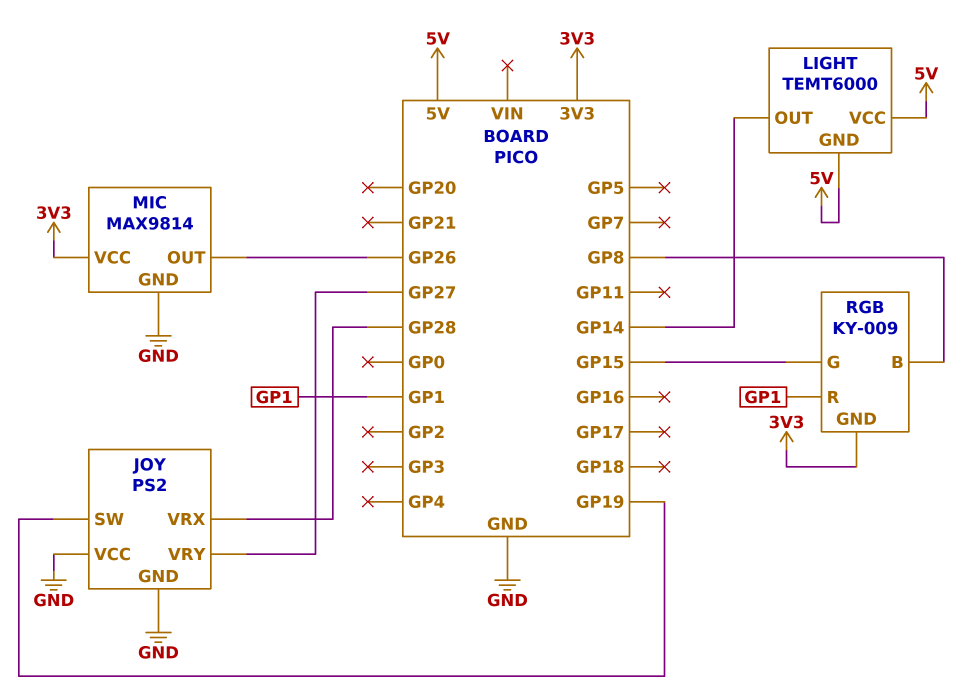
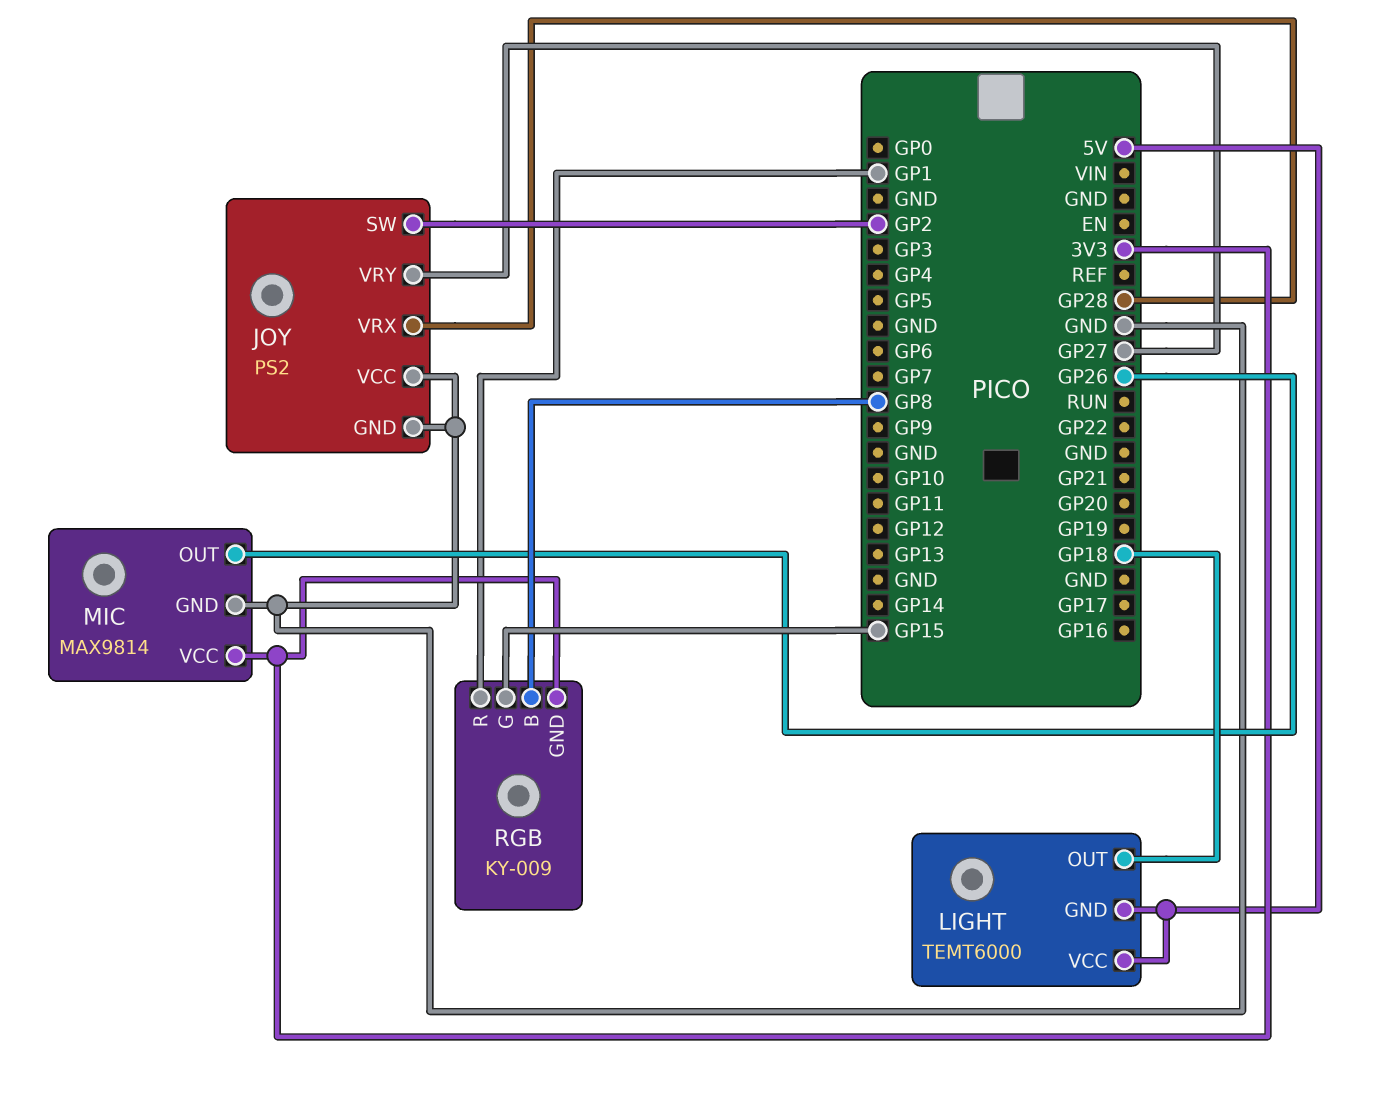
JOY pin SW: GP19 -> GP2
LIGHT pin OUT: GP14 -> GP18

